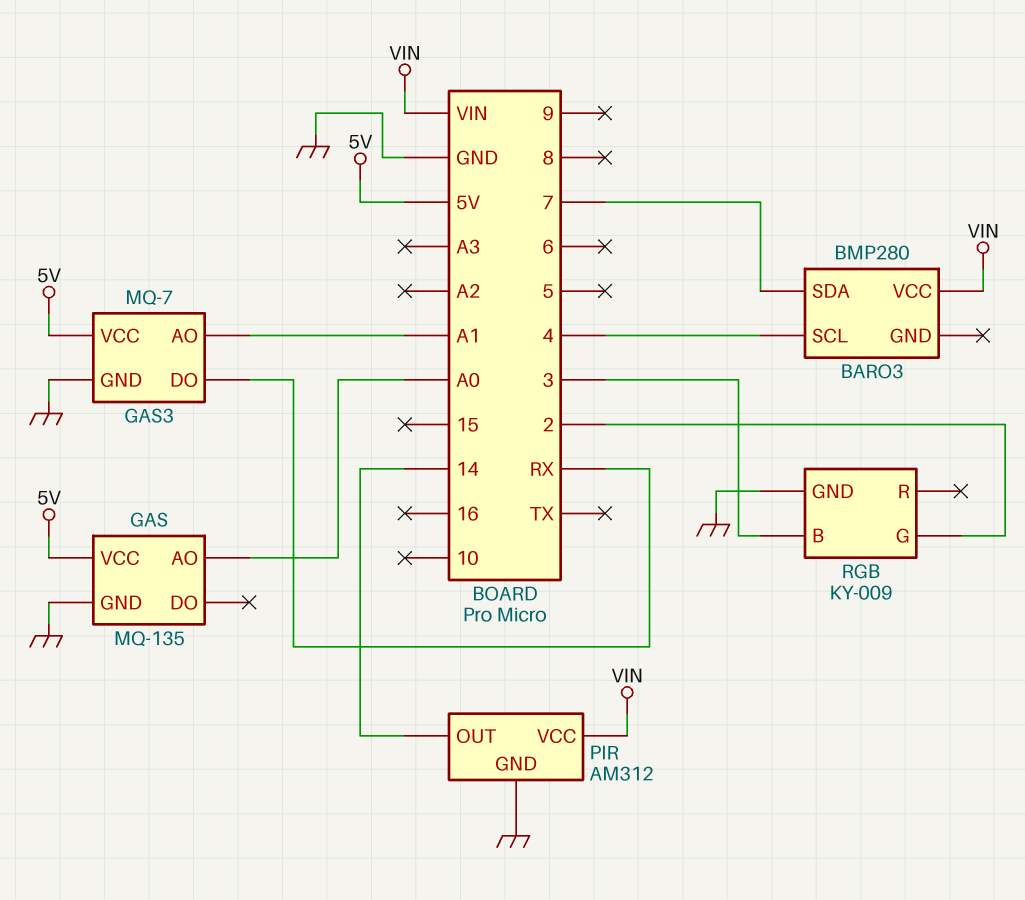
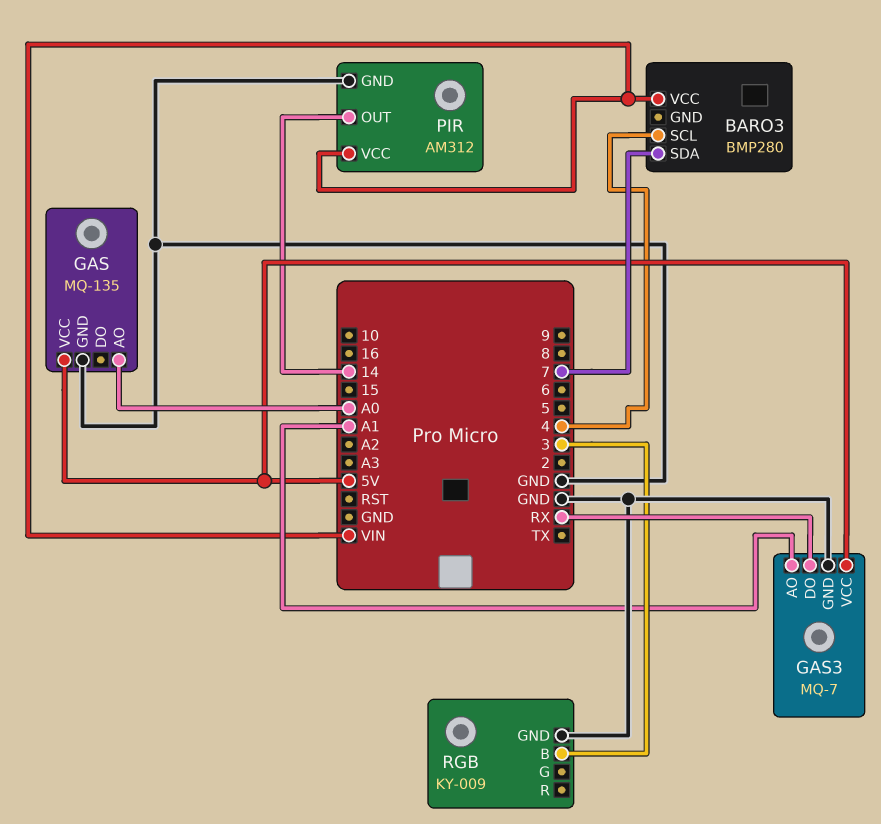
RGB pin G: 2 -> none

